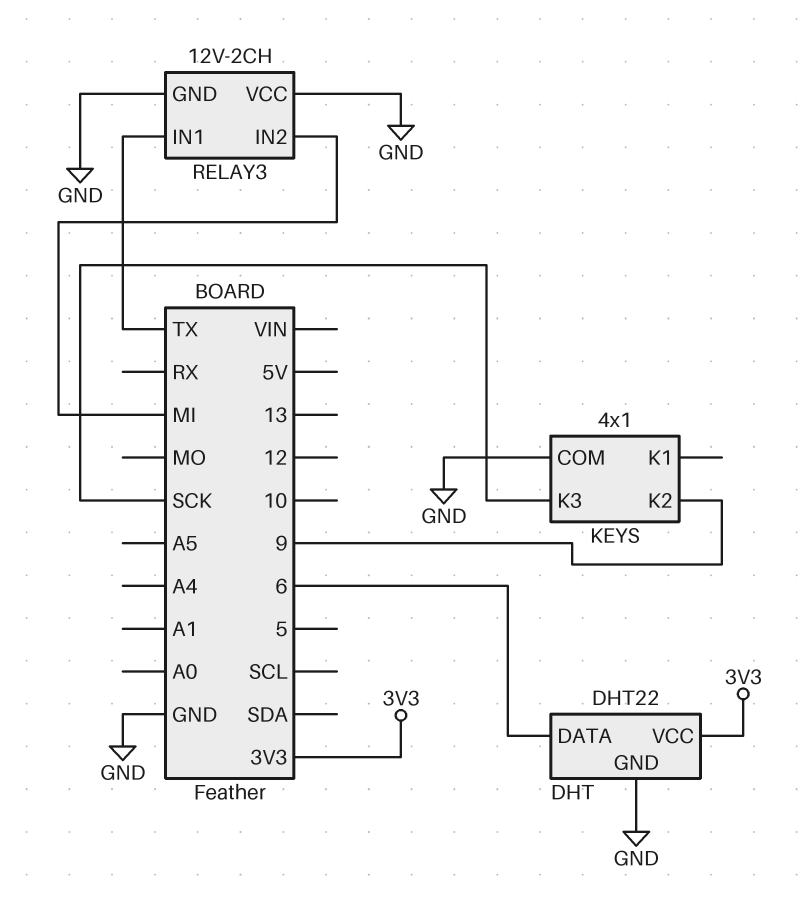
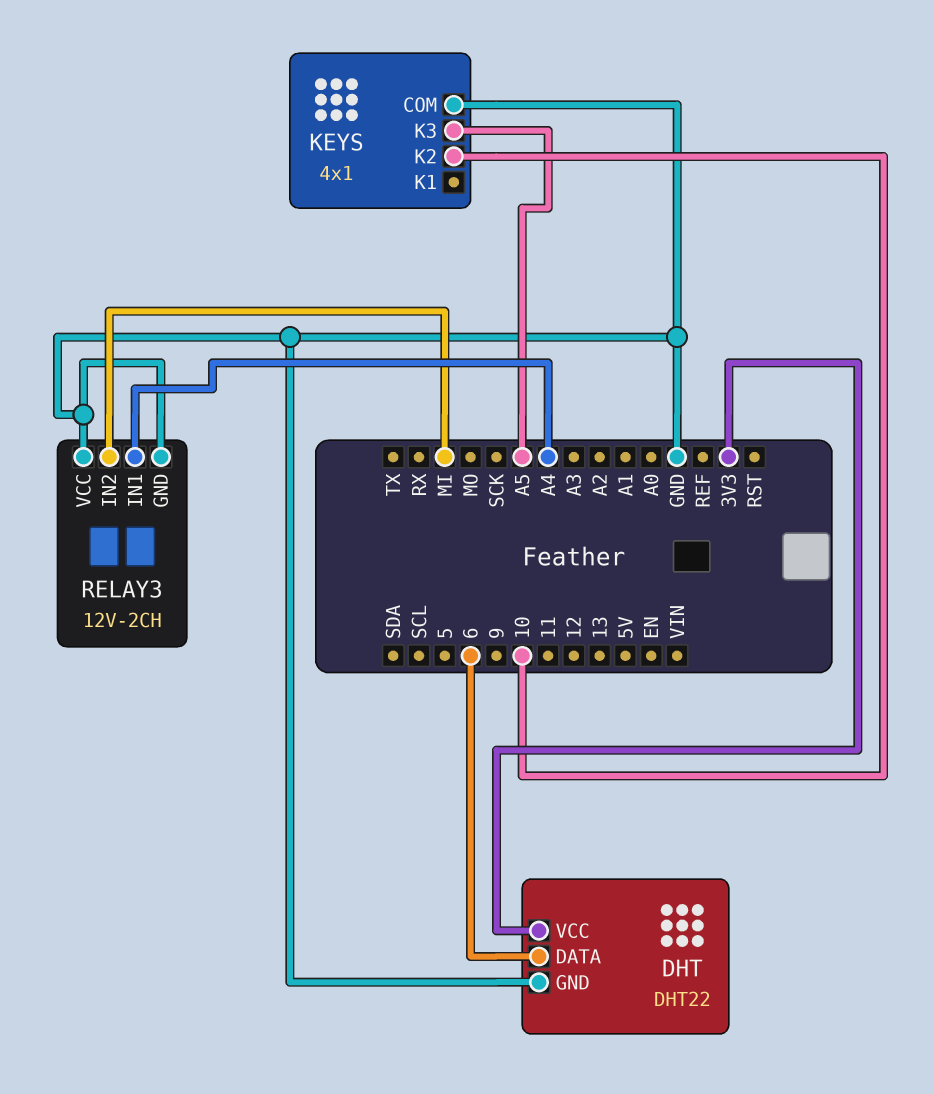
KEYS pin K2: 9 -> 10
KEYS pin K3: SCK -> A5
RELAY3 pin IN1: TX -> A4

